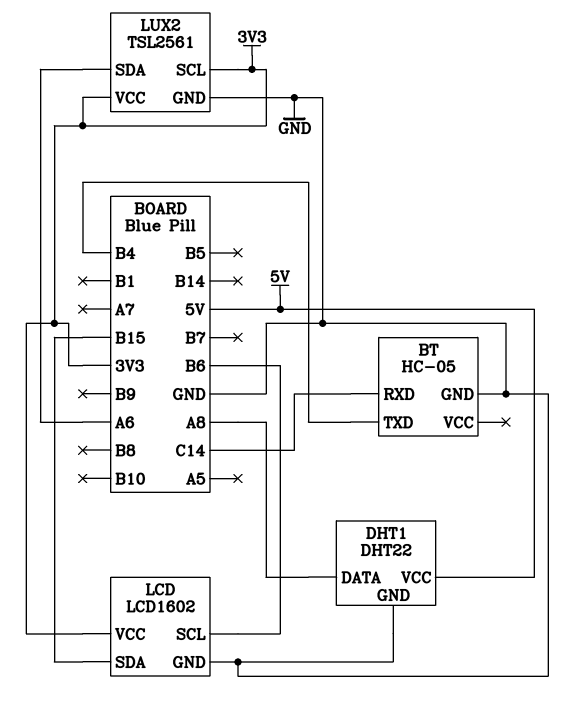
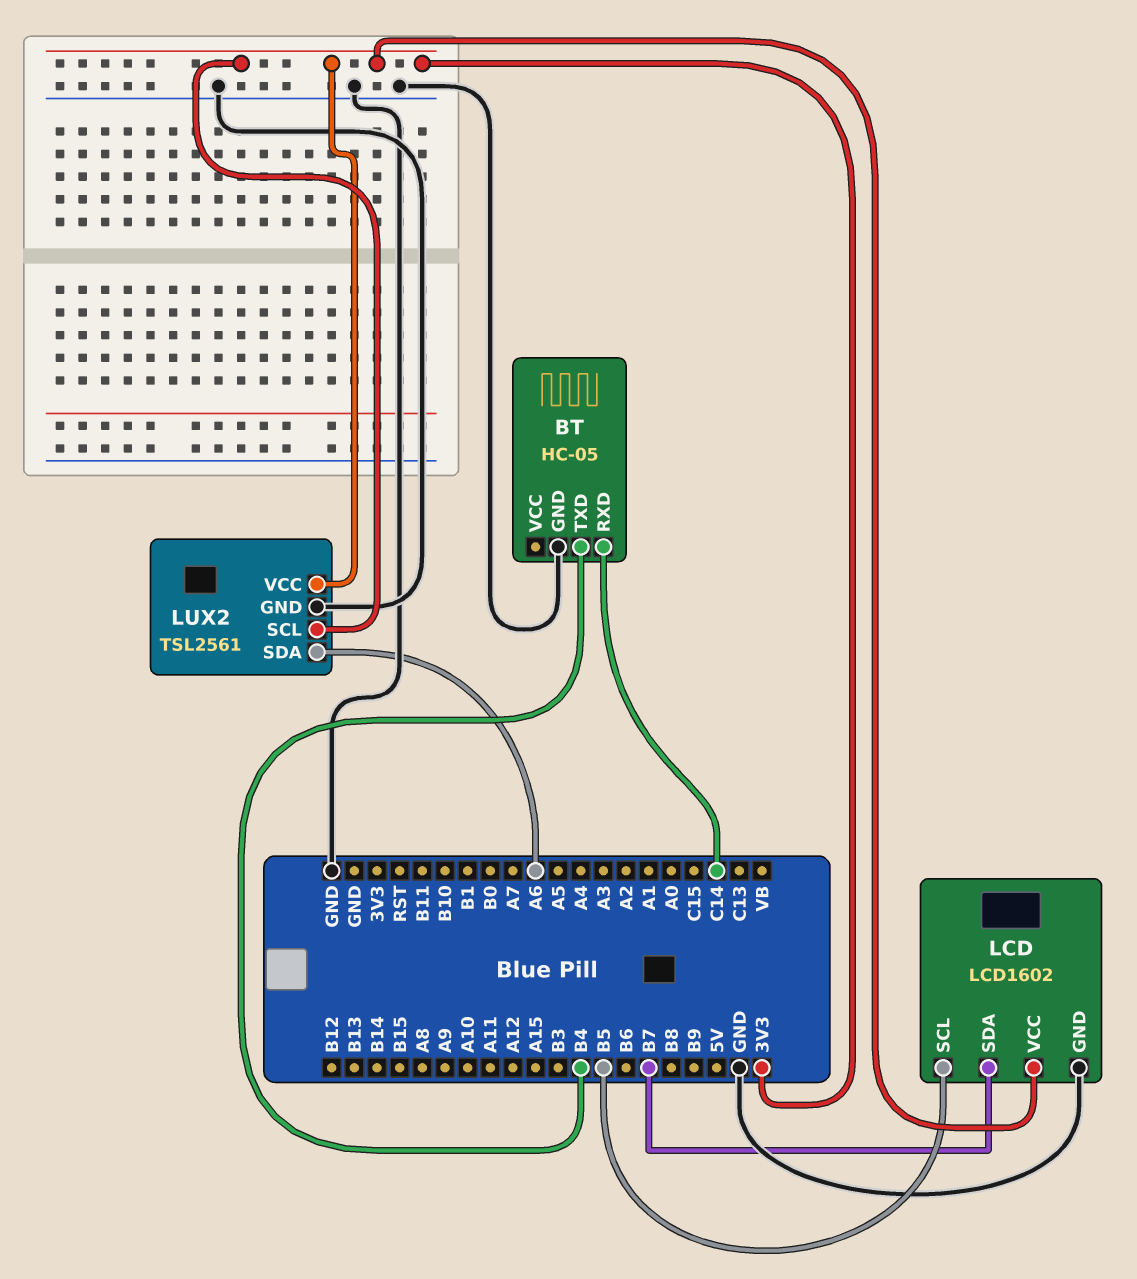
DHT1: DHT22 -> none
DHT1 pin DATA: A8 -> none
DHT1 pin GND: GND -> none
DHT1 pin VCC: 5V -> none
LCD pin SCL: B6 -> B5
LCD pin SDA: B15 -> B7

